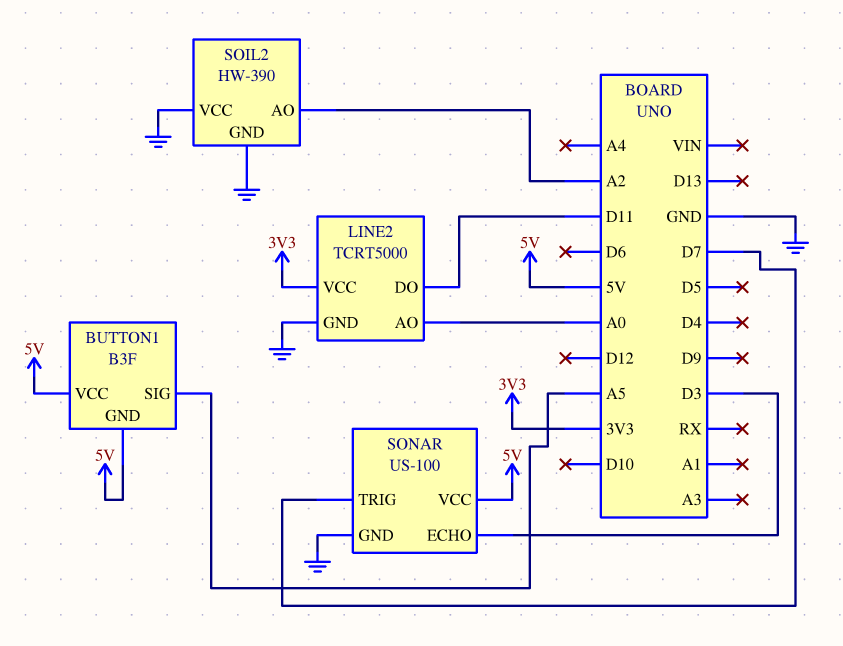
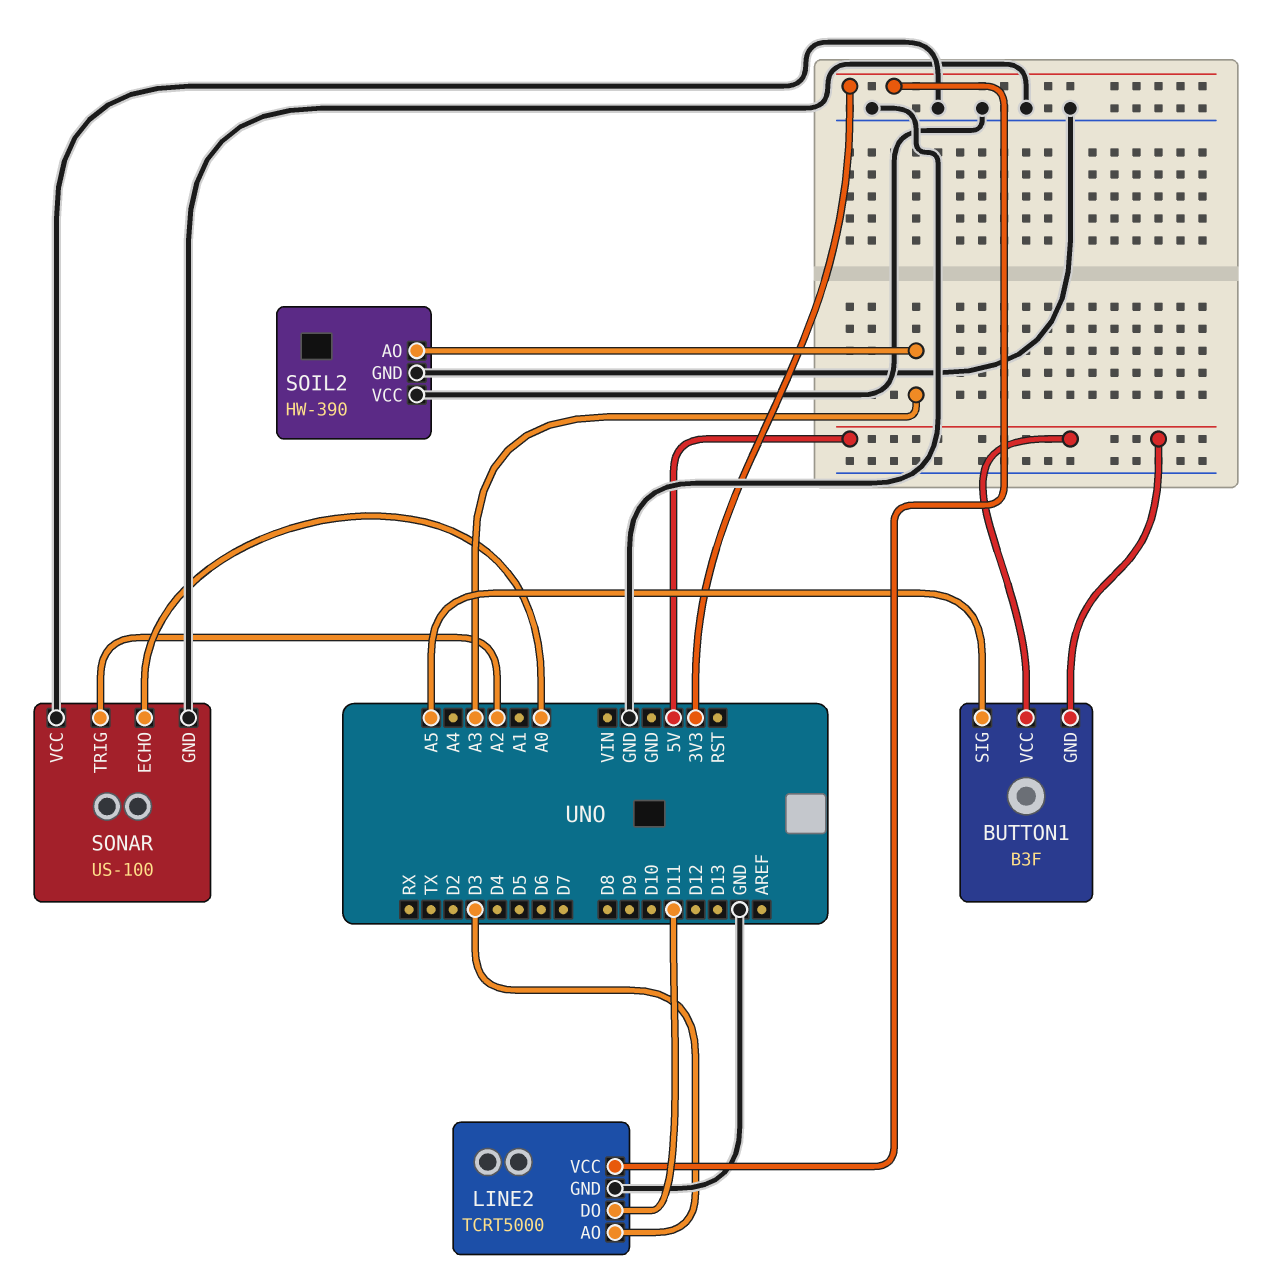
LINE2 pin AO: A0 -> D3
SOIL2 pin AO: A2 -> A3
SONAR pin ECHO: D3 -> A0
SONAR pin TRIG: D7 -> A2
SONAR pin VCC: 5V -> GND

